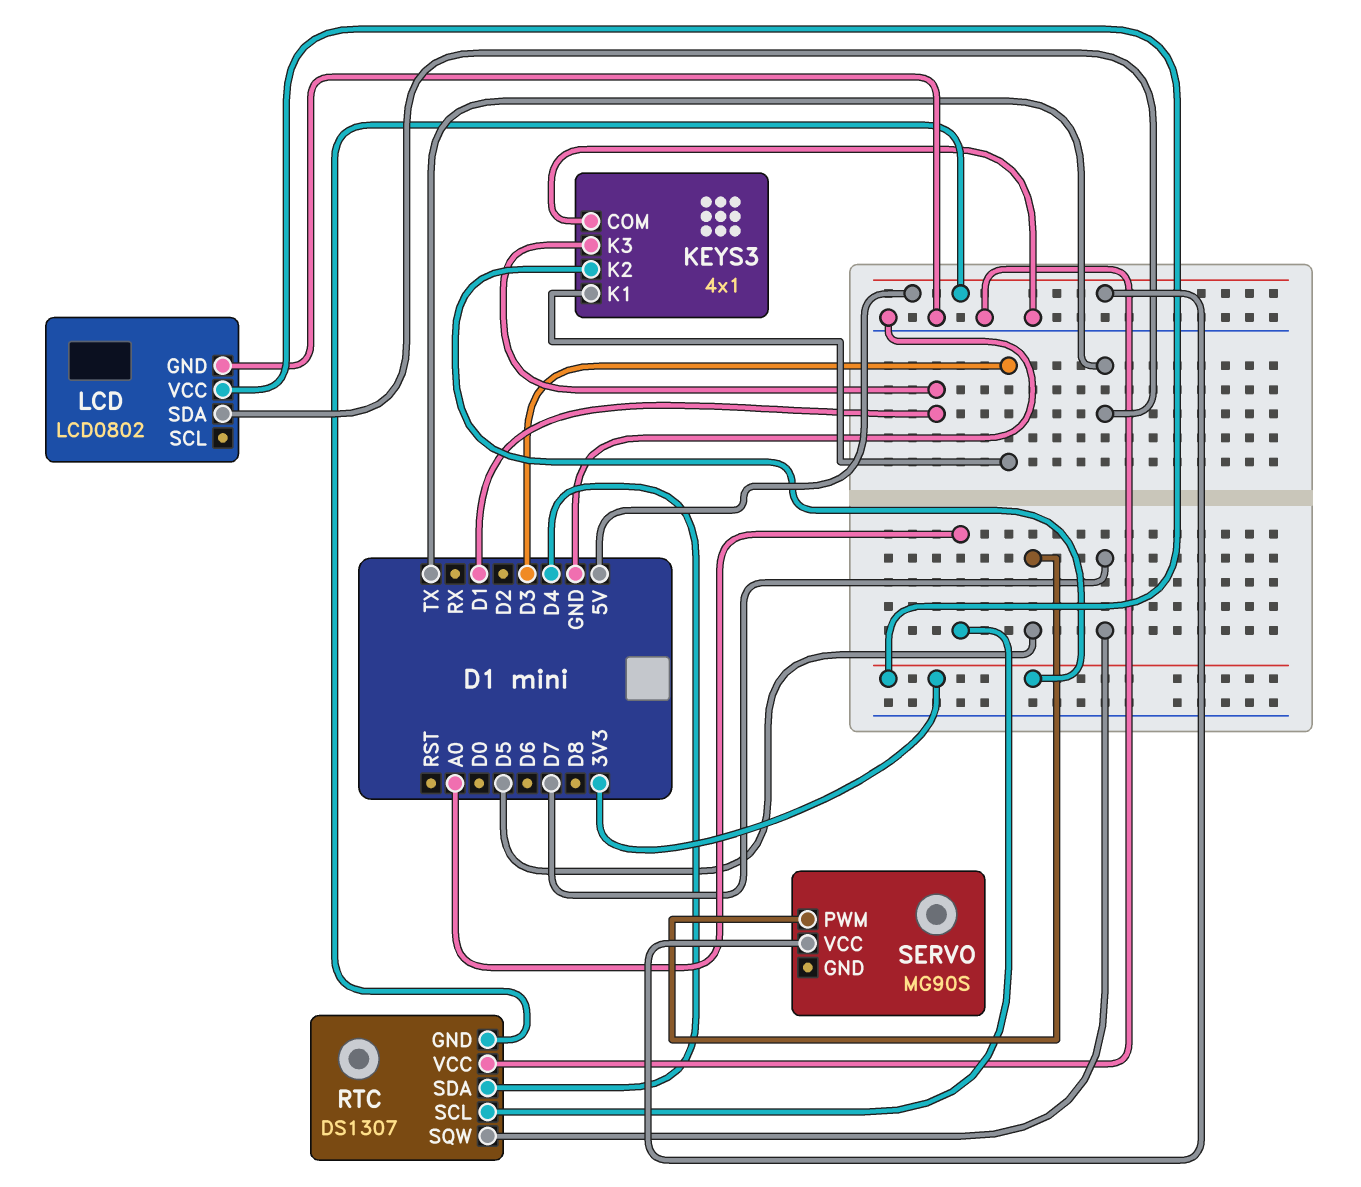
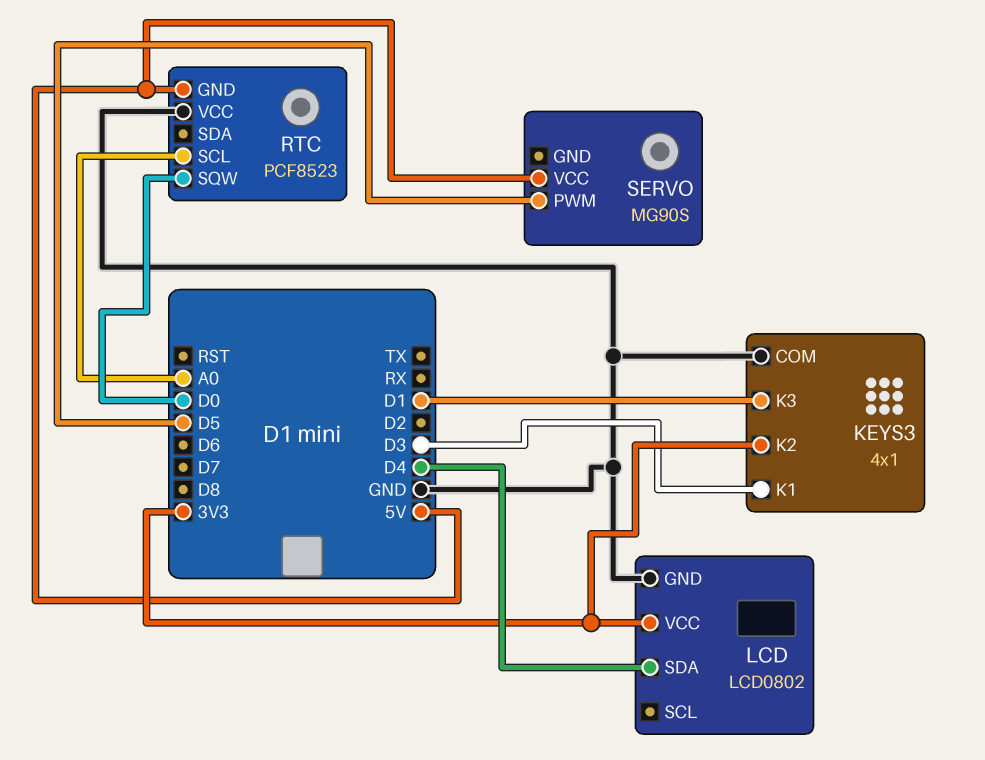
LCD pin SDA: TX -> D4
RTC: DS1307 -> PCF8523
RTC pin SDA: D4 -> none
RTC pin SQW: D7 -> D0

